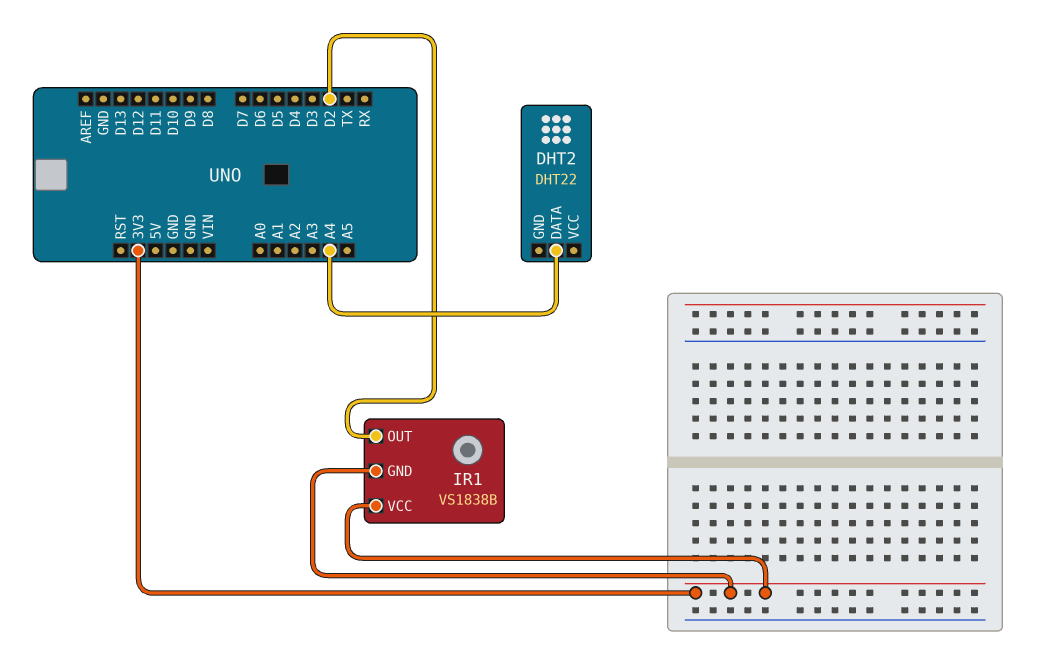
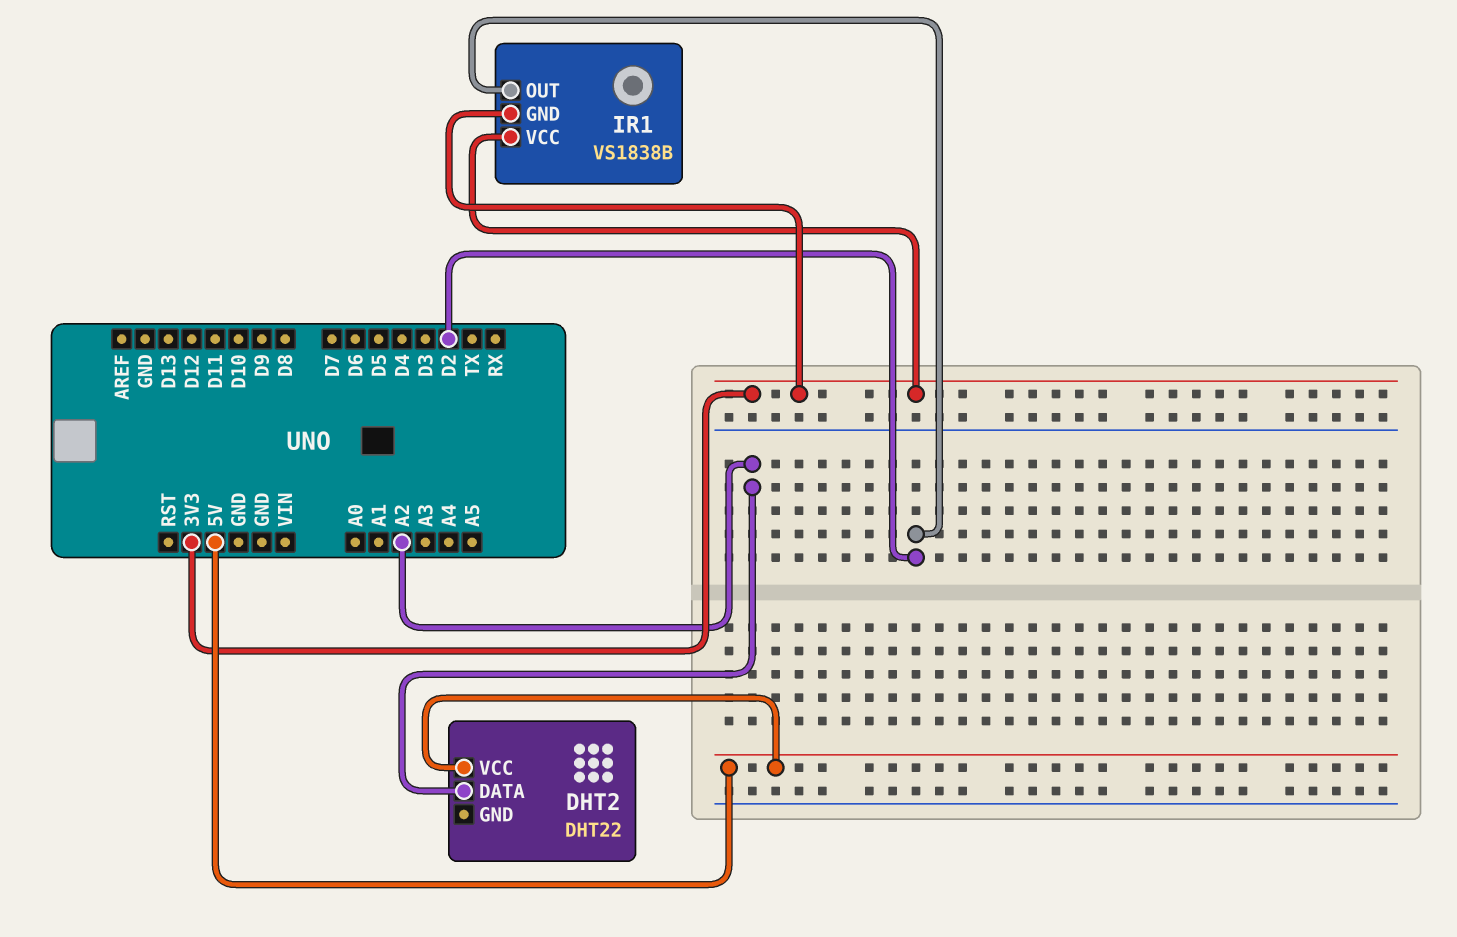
DHT2 pin DATA: A4 -> A2
DHT2 pin VCC: none -> 5V

